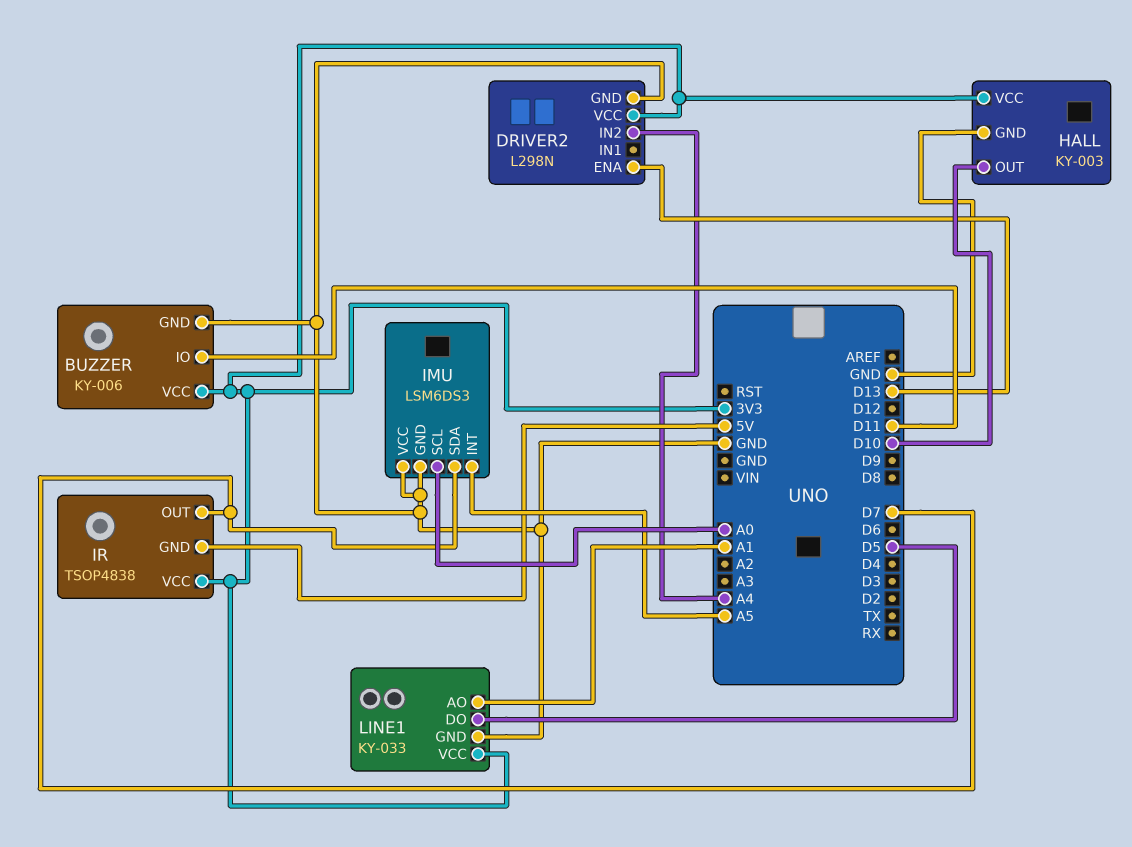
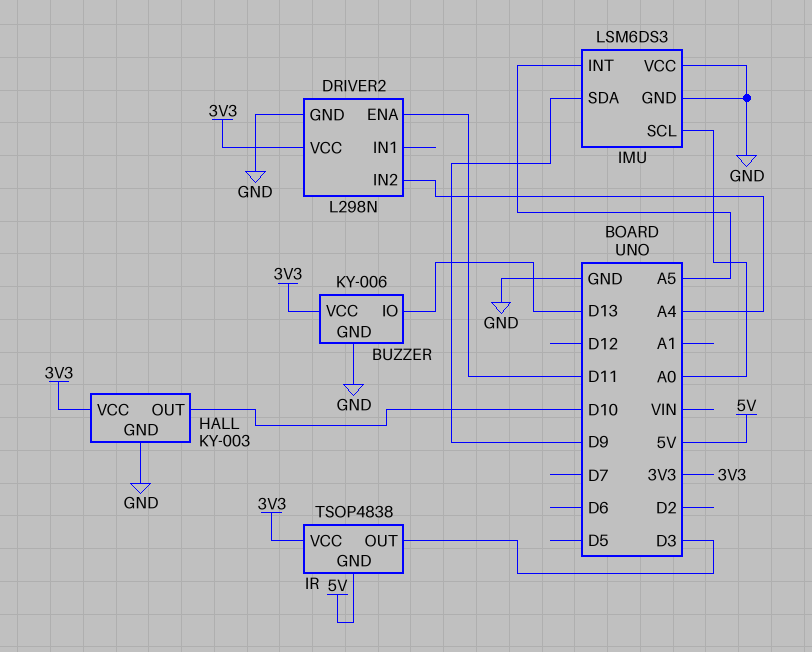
BUZZER pin IO: D11 -> D13
DRIVER2 pin ENA: D13 -> D11
IMU pin SDA: D7 -> D9
IR pin OUT: D7 -> D3
LINE1: KY-033 -> none
LINE1 pin AO: A1 -> none
LINE1 pin DO: D5 -> none
LINE1 pin GND: GND -> none
LINE1 pin VCC: 3V3 -> none

